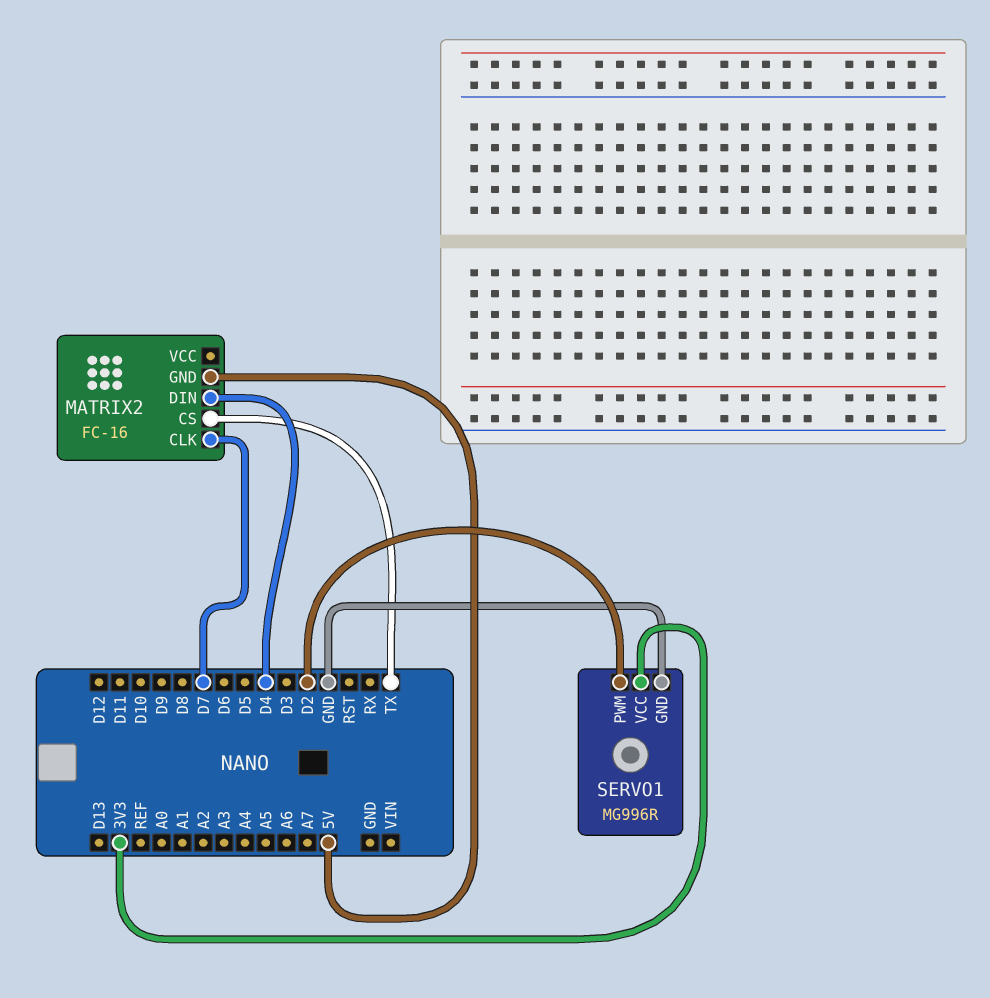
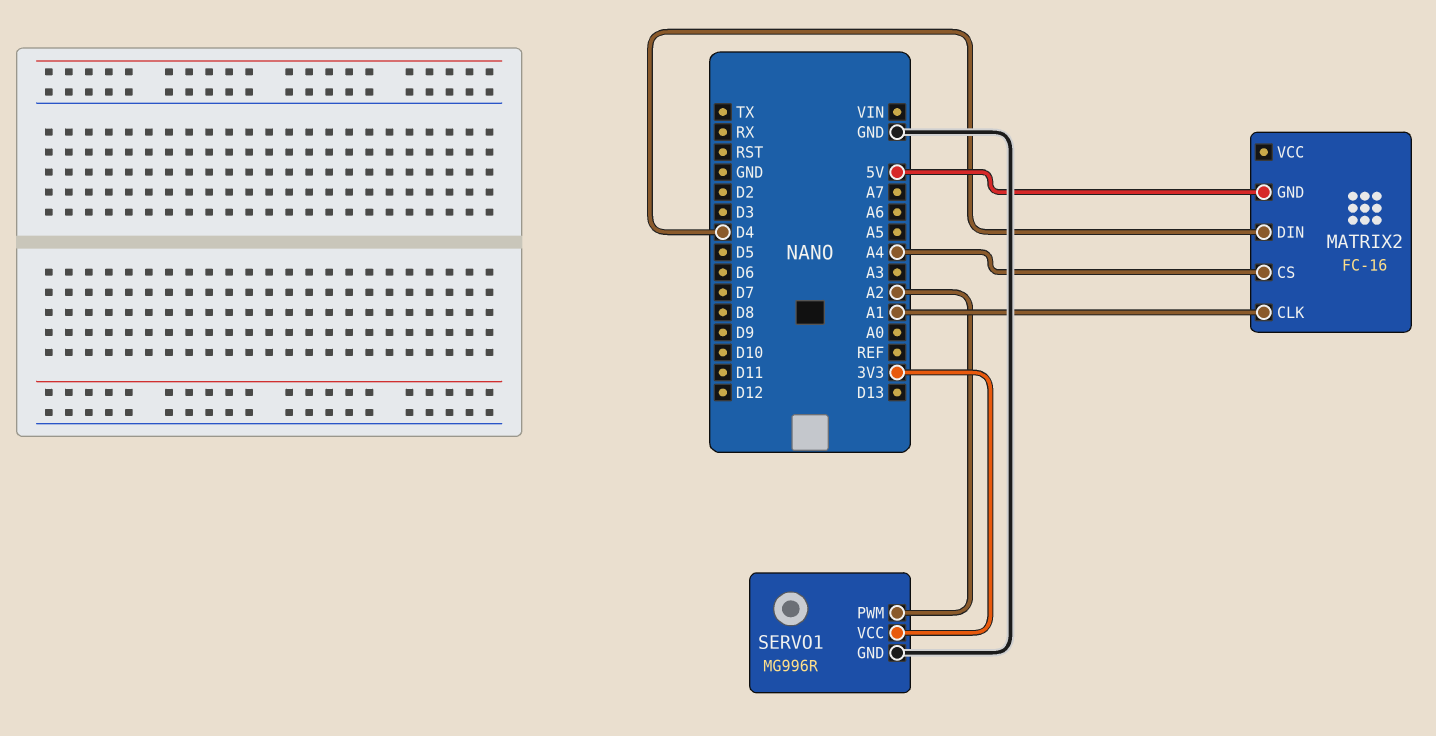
MATRIX2 pin CLK: D7 -> A1
MATRIX2 pin CS: TX -> A4
SERVO1 pin PWM: D2 -> A2

